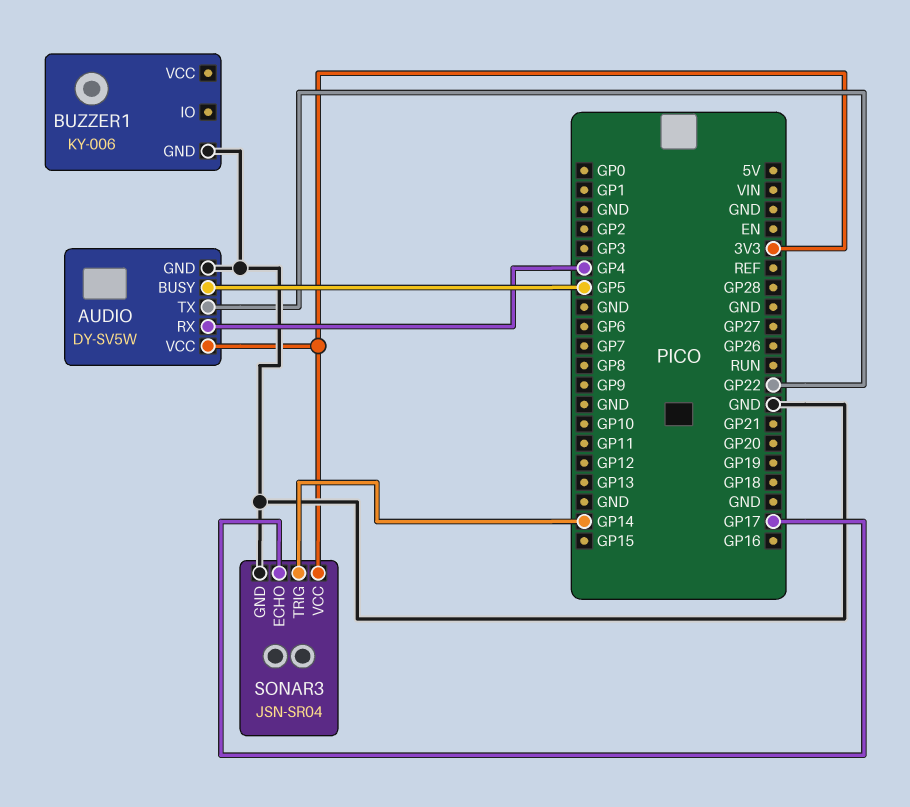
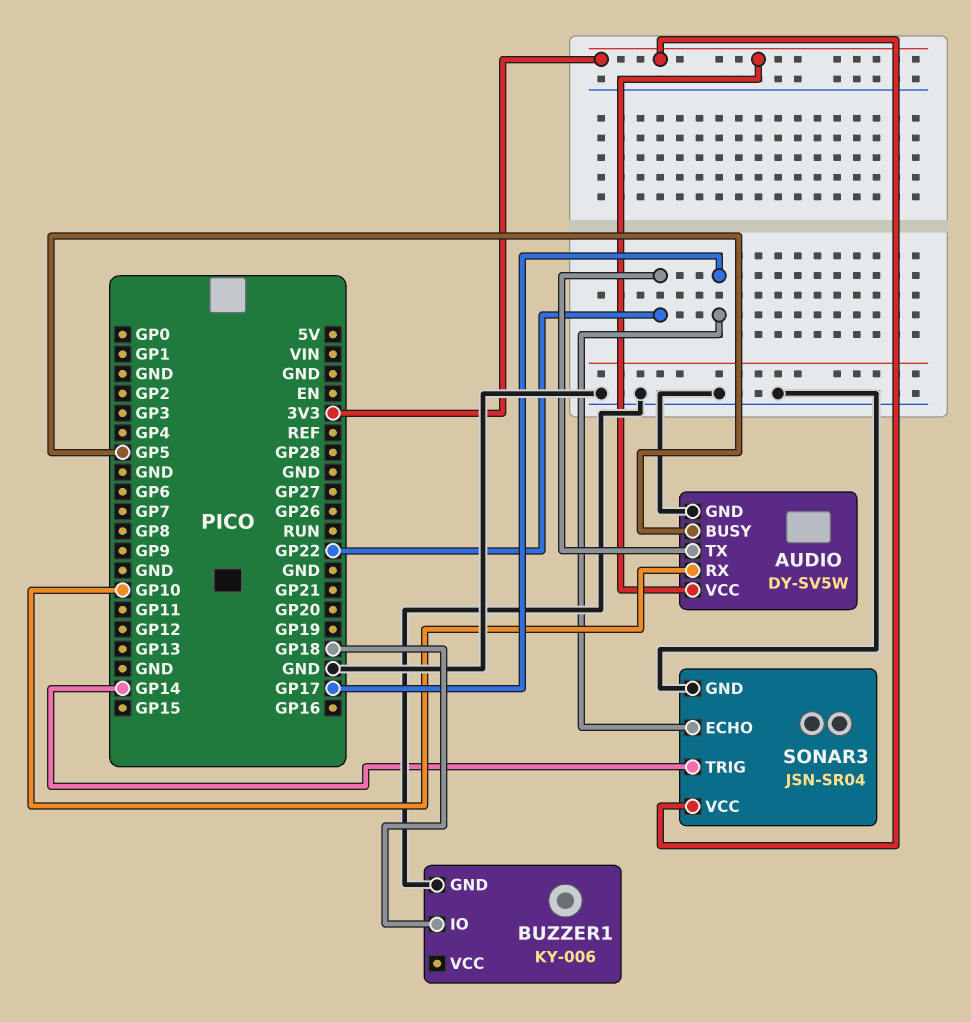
AUDIO pin RX: GP4 -> GP10
BUZZER1 pin IO: none -> GP18

